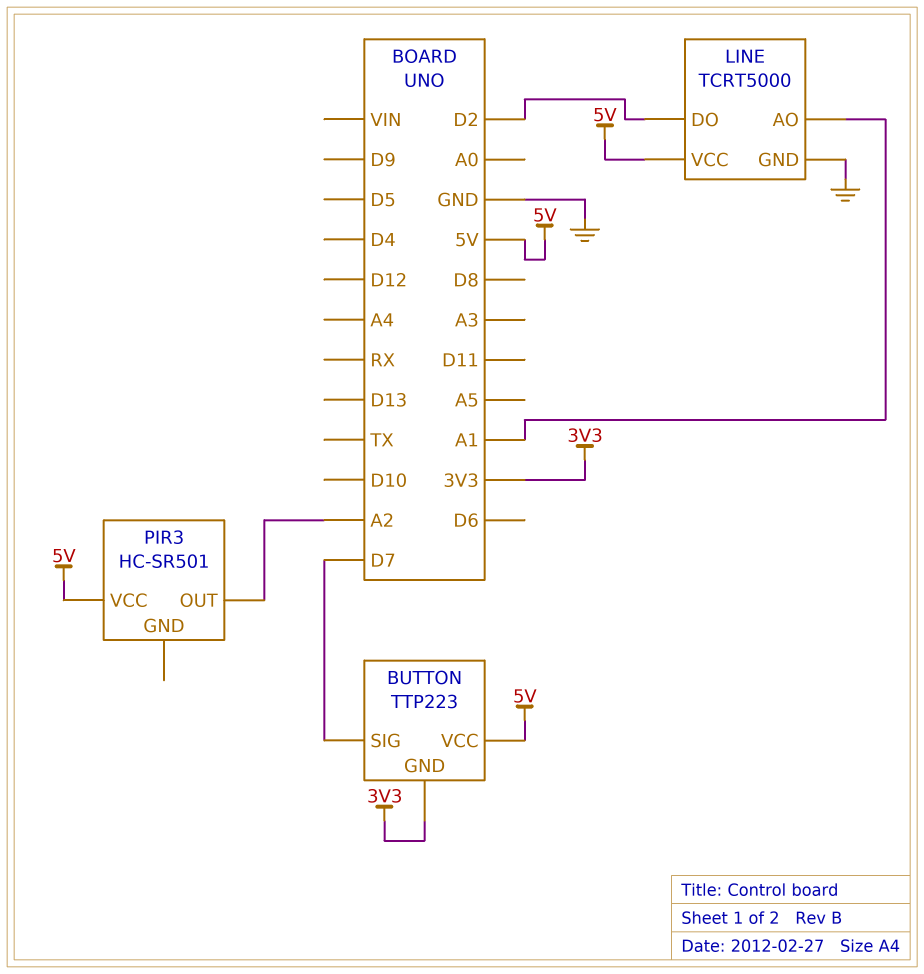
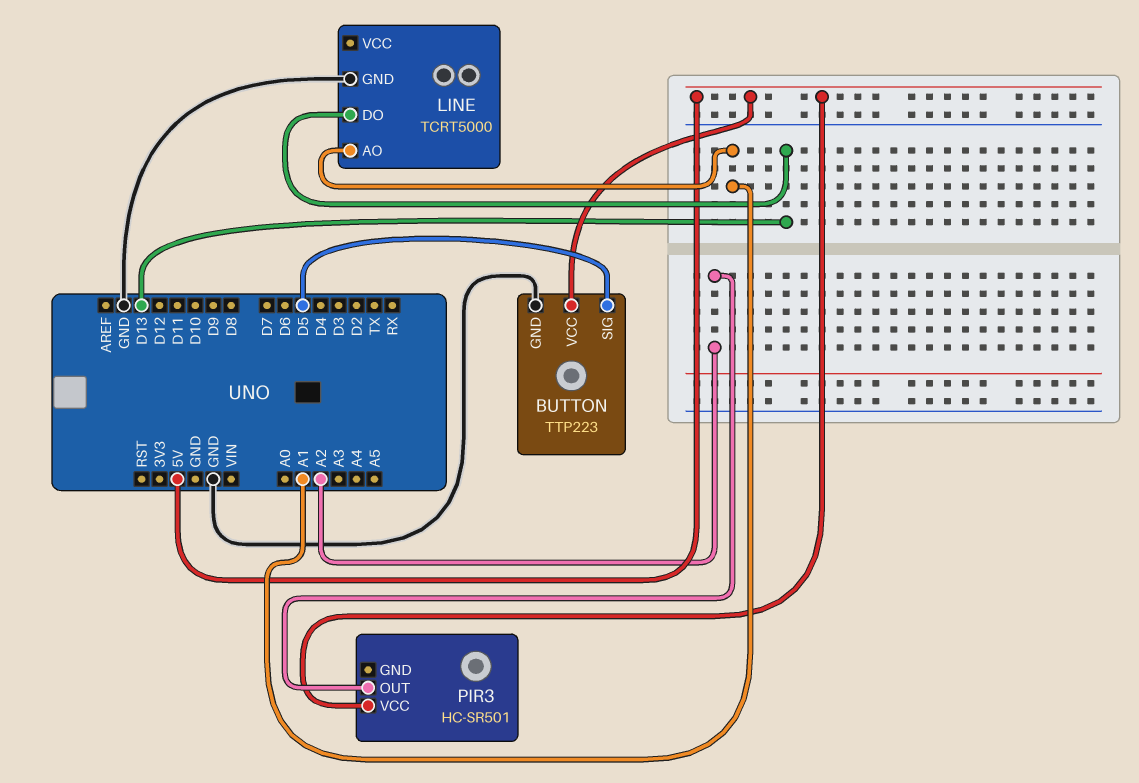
BUTTON pin GND: 3V3 -> GND
BUTTON pin SIG: D7 -> D5
LINE pin DO: D2 -> D13
LINE pin VCC: 5V -> none

